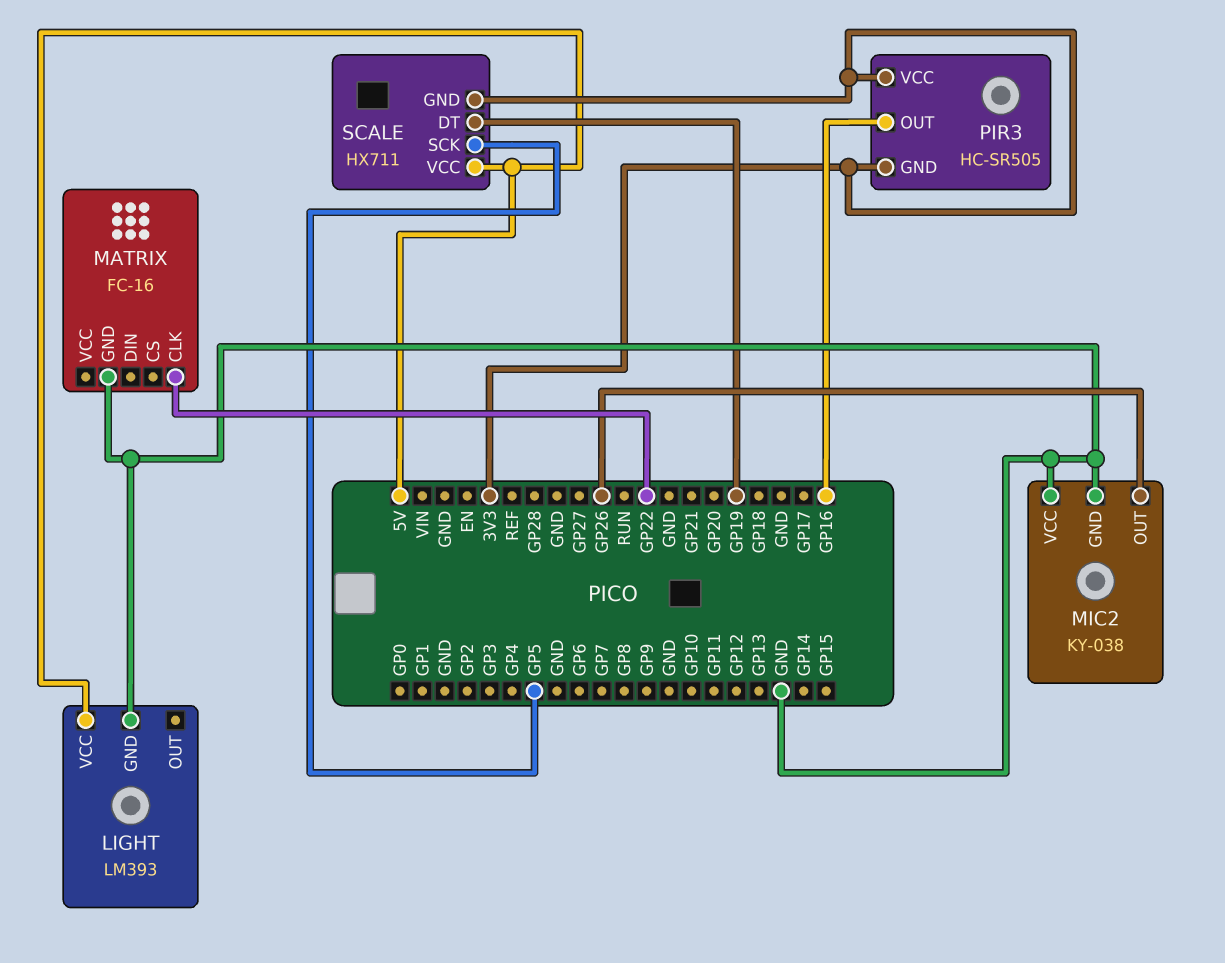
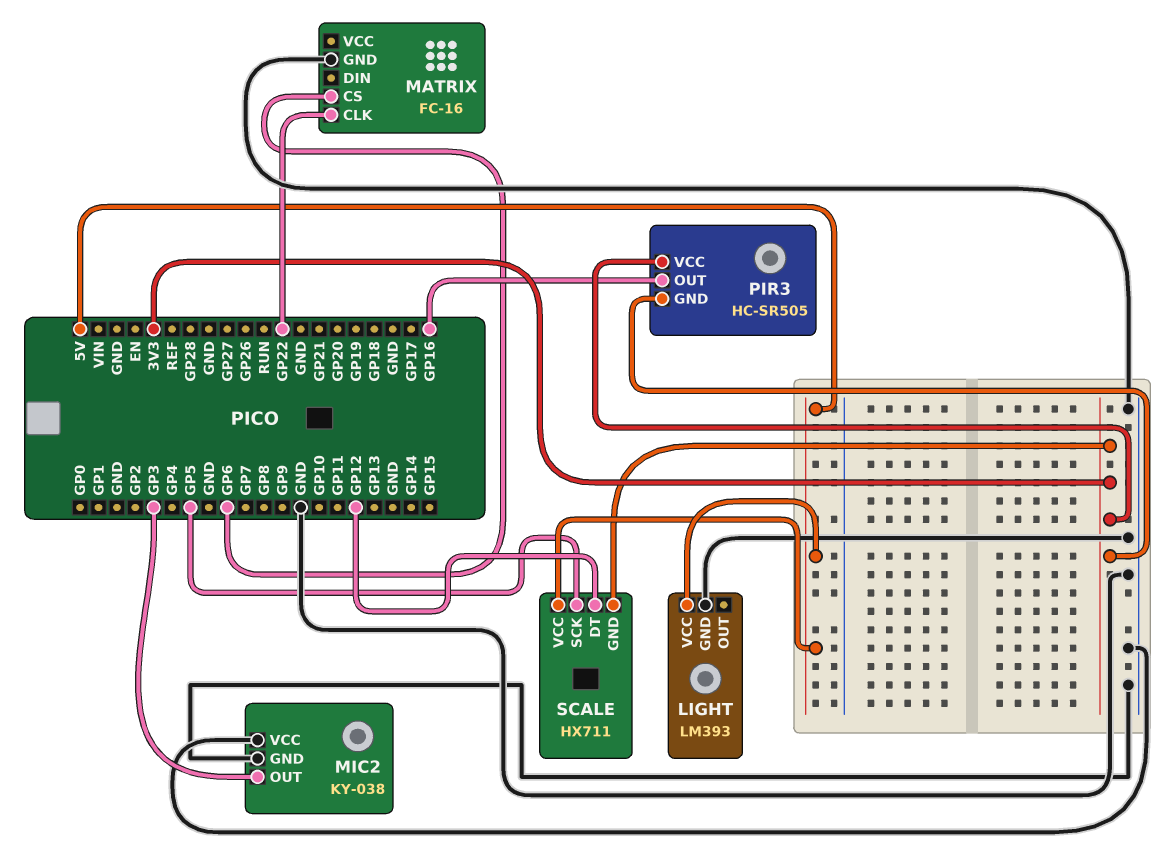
MATRIX pin CS: none -> GP6
MIC2 pin OUT: GP26 -> GP3
SCALE pin DT: GP19 -> GP12

